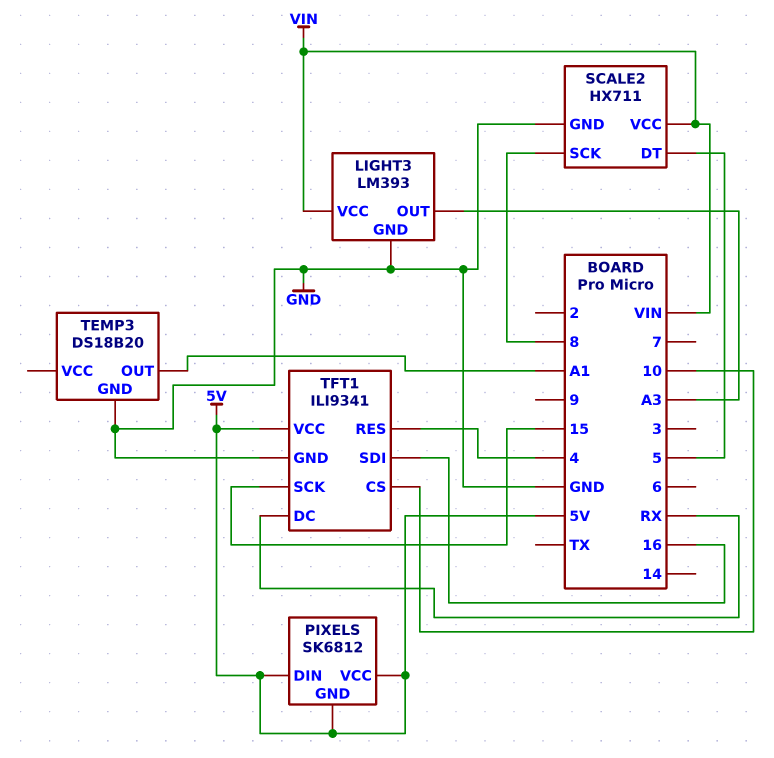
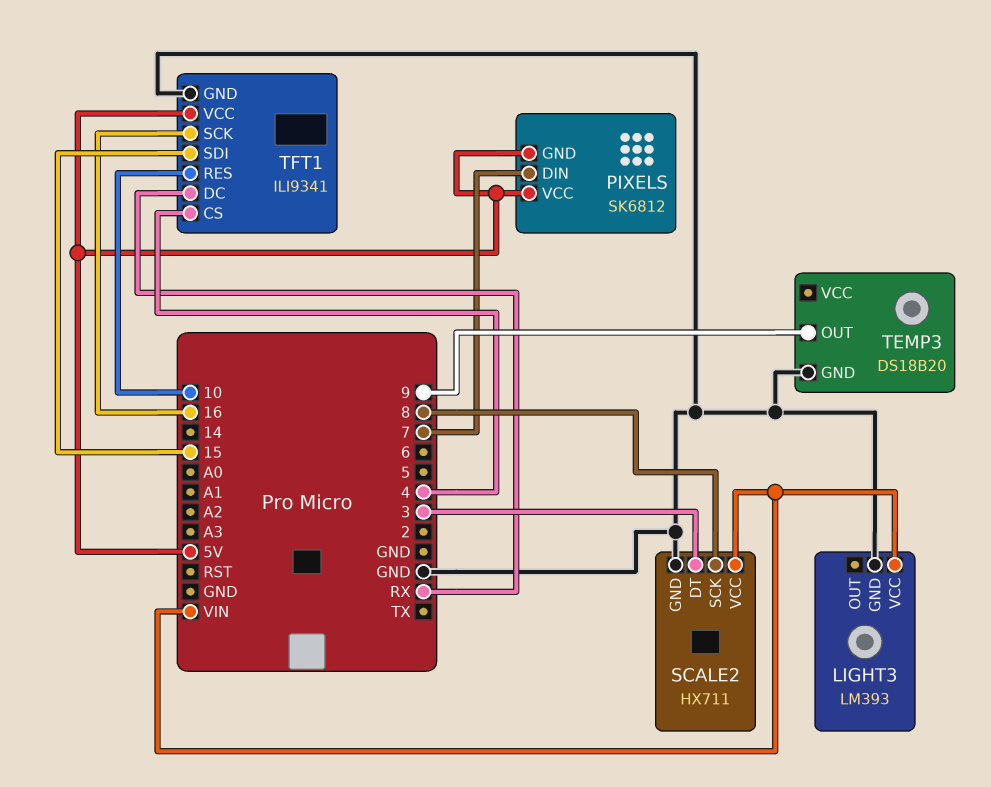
LIGHT3 pin OUT: A3 -> none
PIXELS pin DIN: 5V -> 7
SCALE2 pin DT: 5 -> 3
TEMP3 pin OUT: A1 -> 9
TFT1 pin CS: 10 -> 4
TFT1 pin RES: 4 -> 10
TFT1 pin SCK: 15 -> 16
TFT1 pin SDI: 16 -> 15

